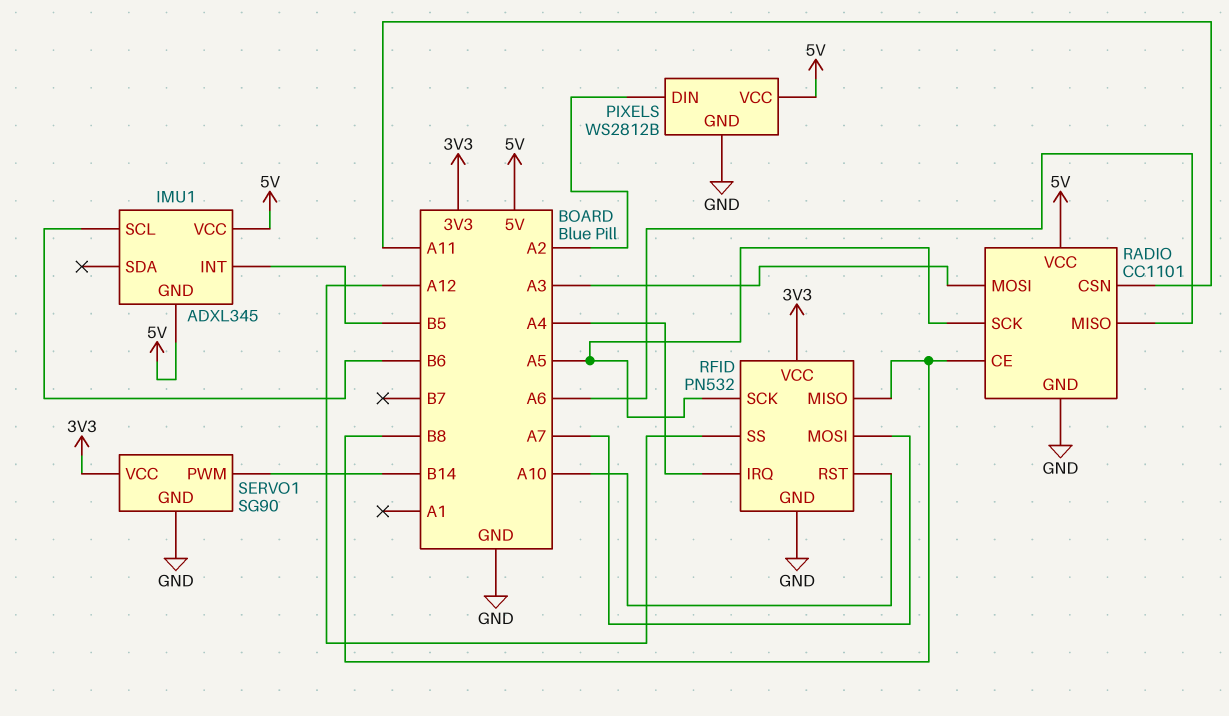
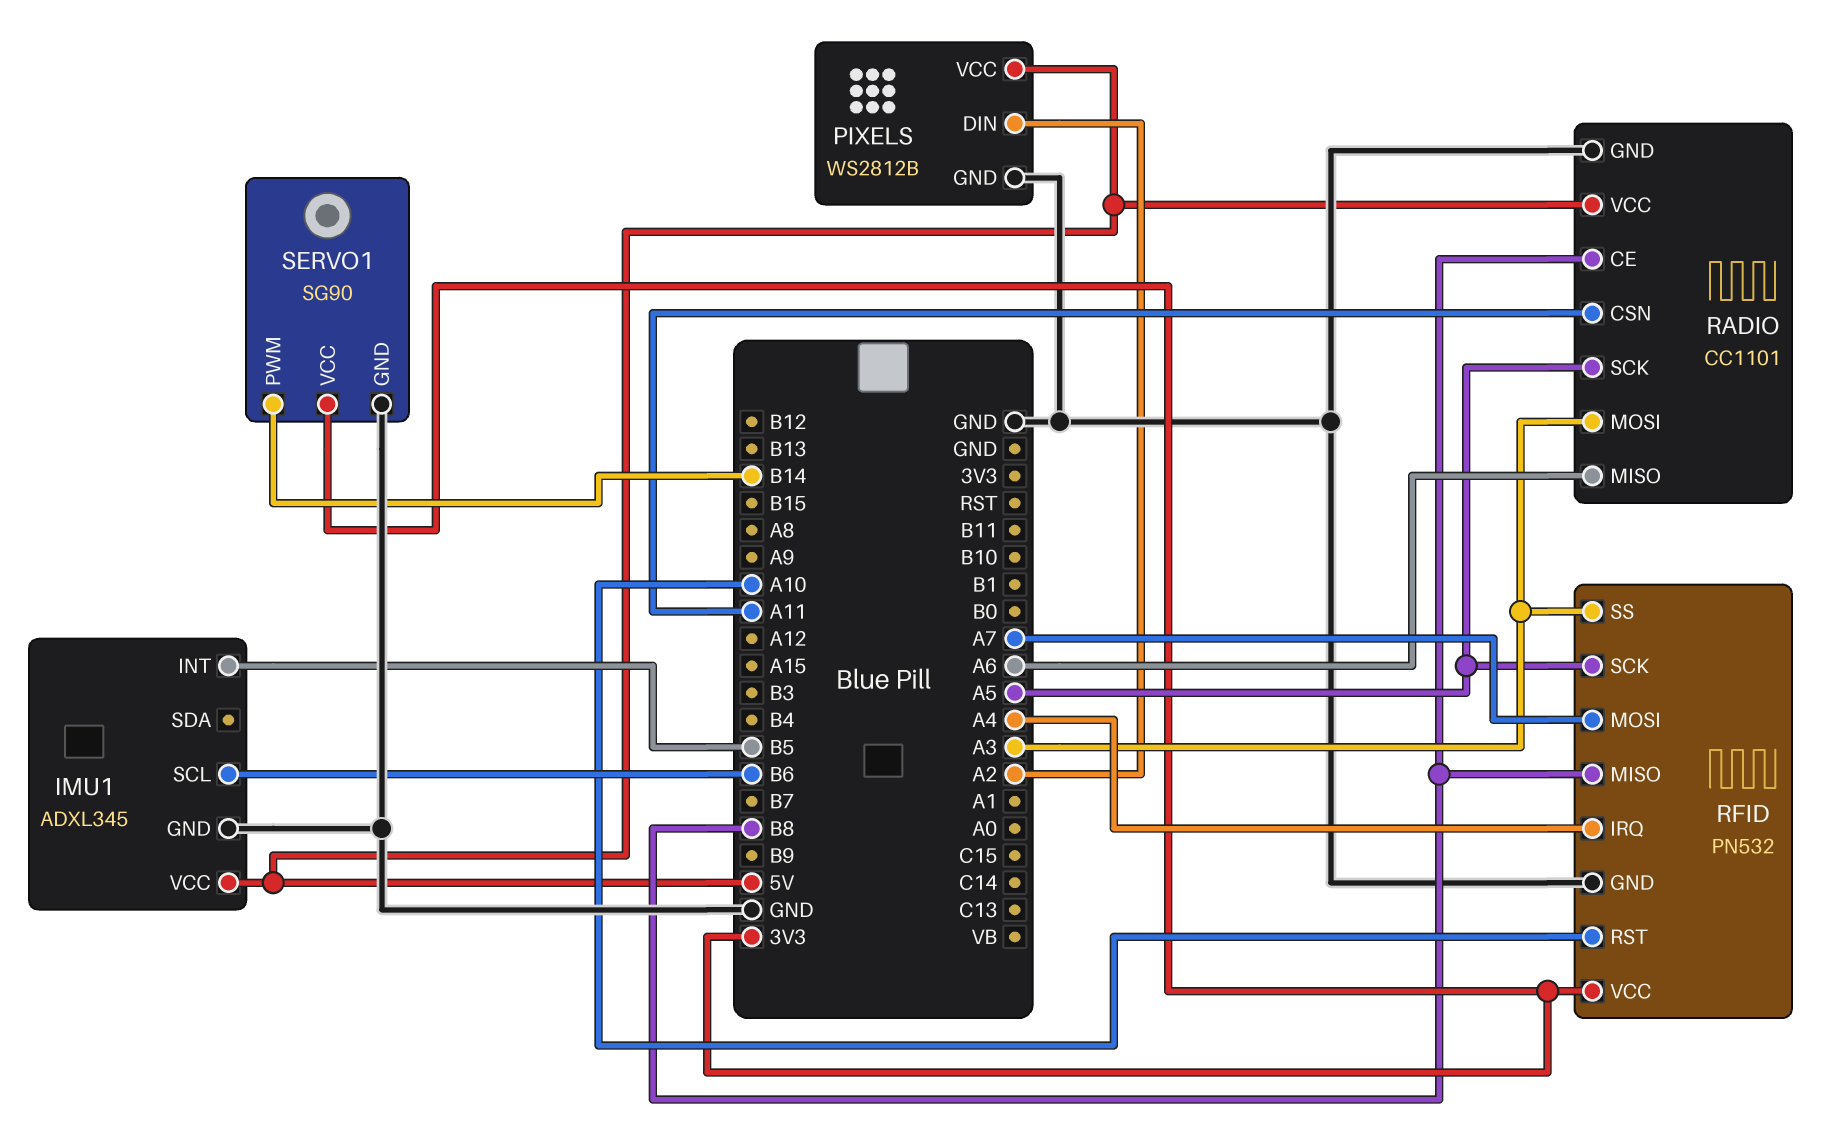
IMU1 pin GND: 5V -> GND
RFID pin SS: A12 -> A3

